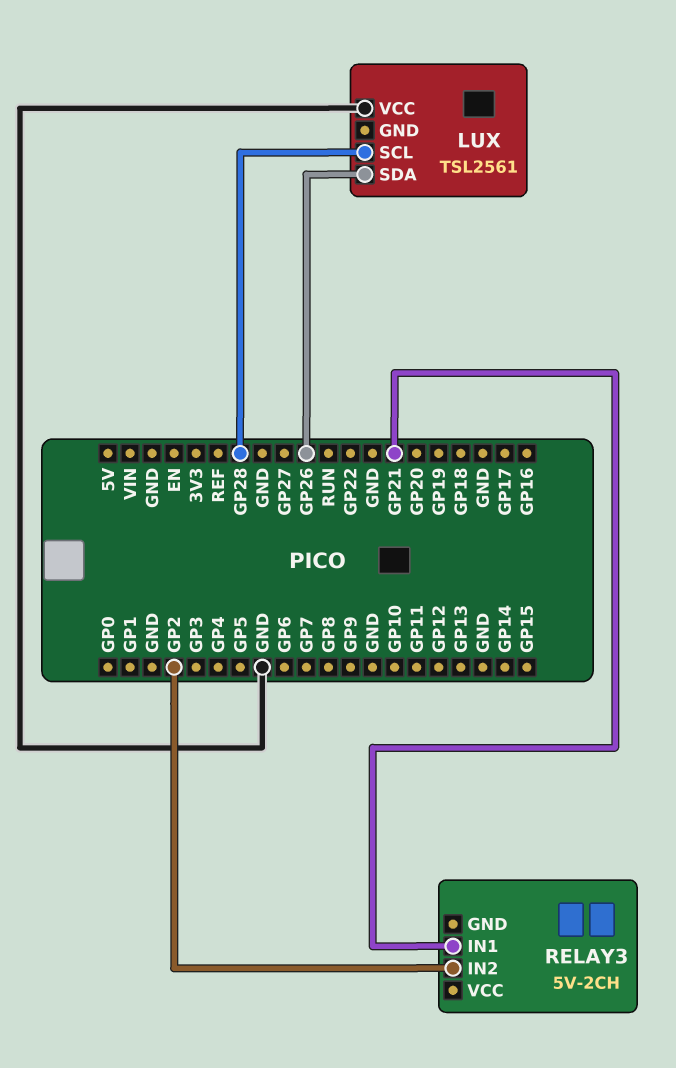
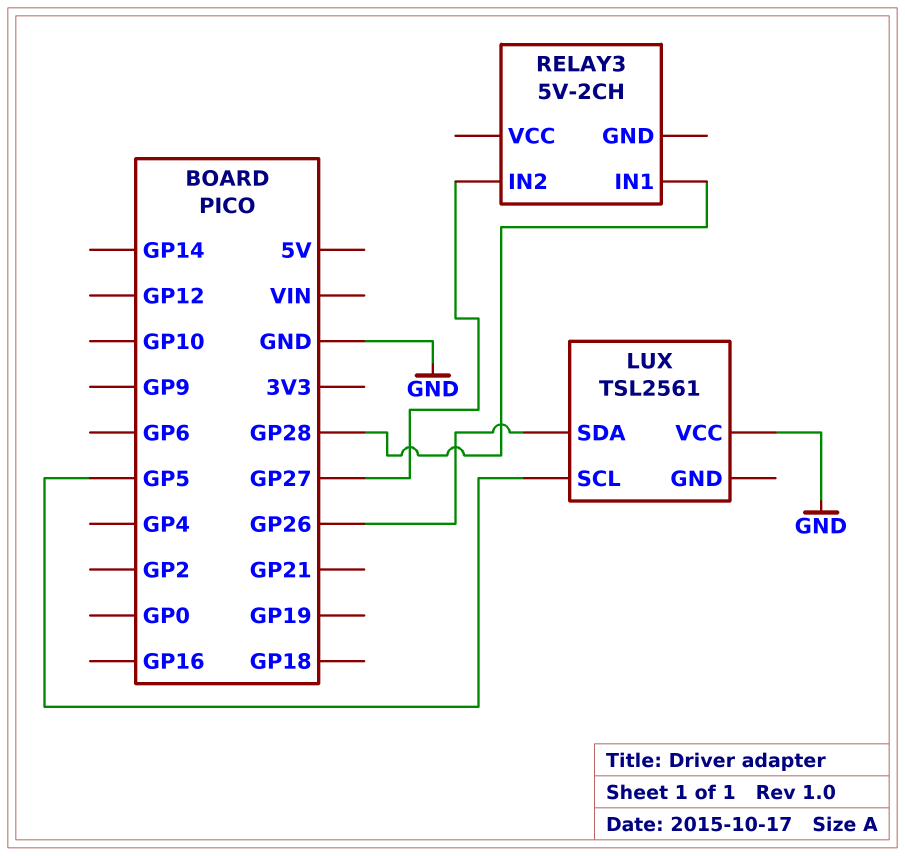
LUX pin SCL: GP28 -> GP5
RELAY3 pin IN1: GP21 -> GP28
RELAY3 pin IN2: GP2 -> GP27

